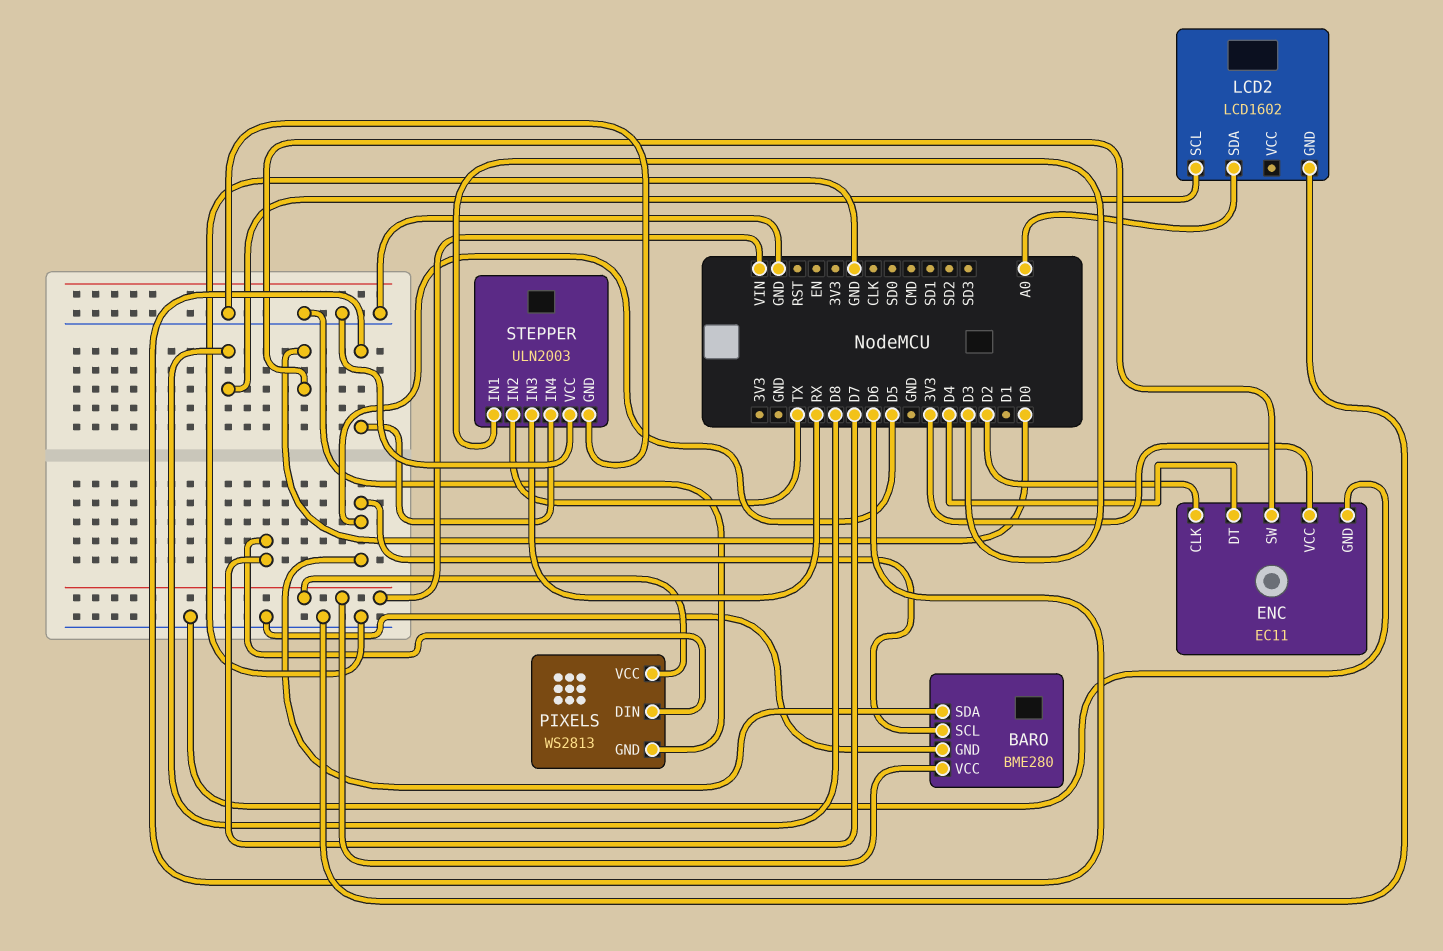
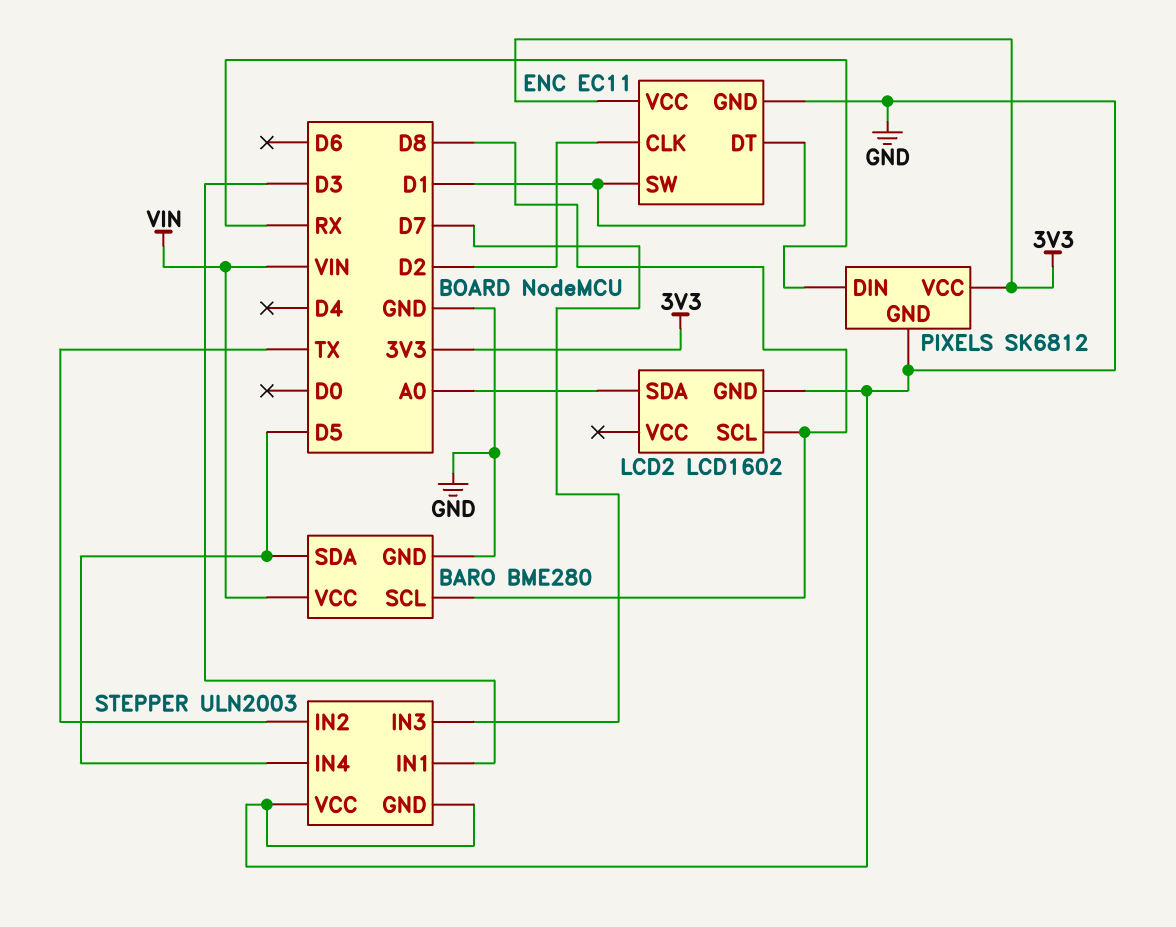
BARO pin SCL: D5 -> D8
ENC pin DT: D4 -> D1
ENC pin SW: D0 -> D1
PIXELS: WS2813 -> SK6812
PIXELS pin DIN: D7 -> RX
PIXELS pin VCC: VIN -> 3V3
STEPPER pin IN3: RX -> D7
STEPPER pin IN4: D6 -> D5

